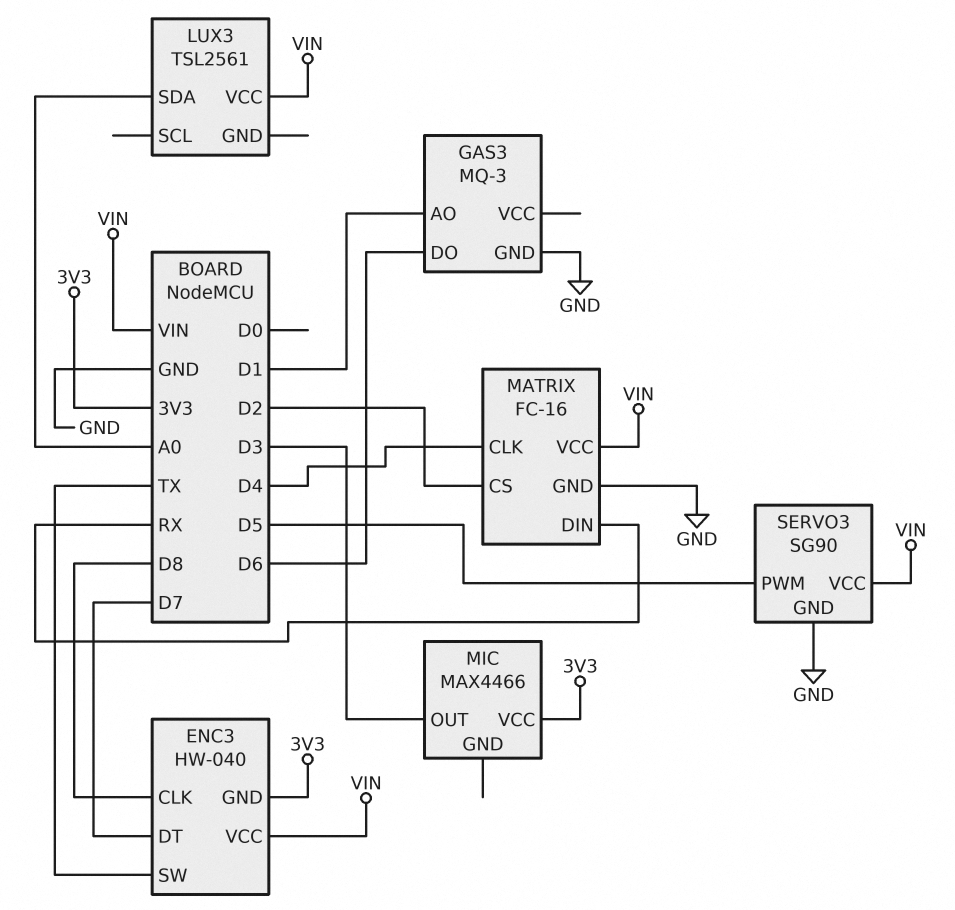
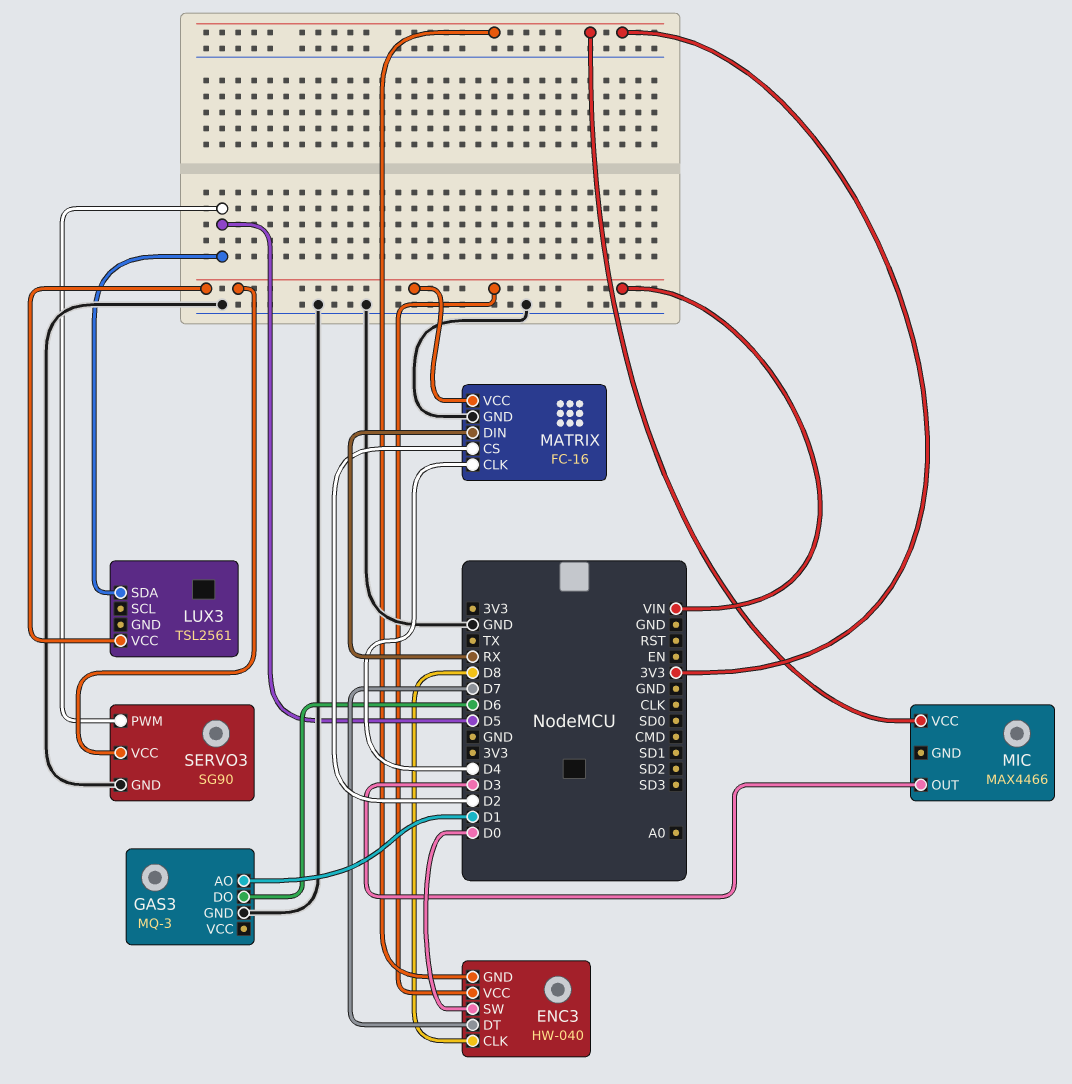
ENC3 pin SW: TX -> D0
LUX3 pin SDA: A0 -> D5

